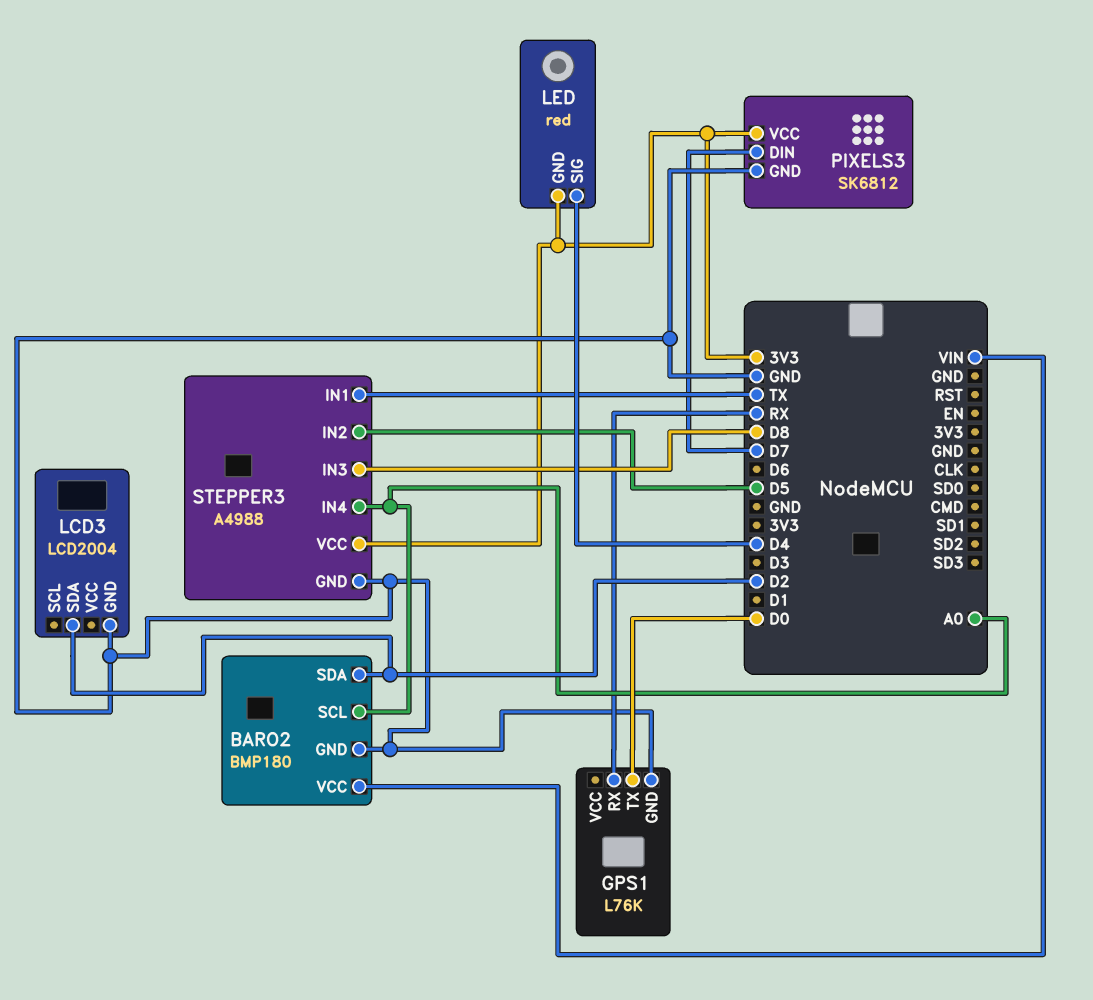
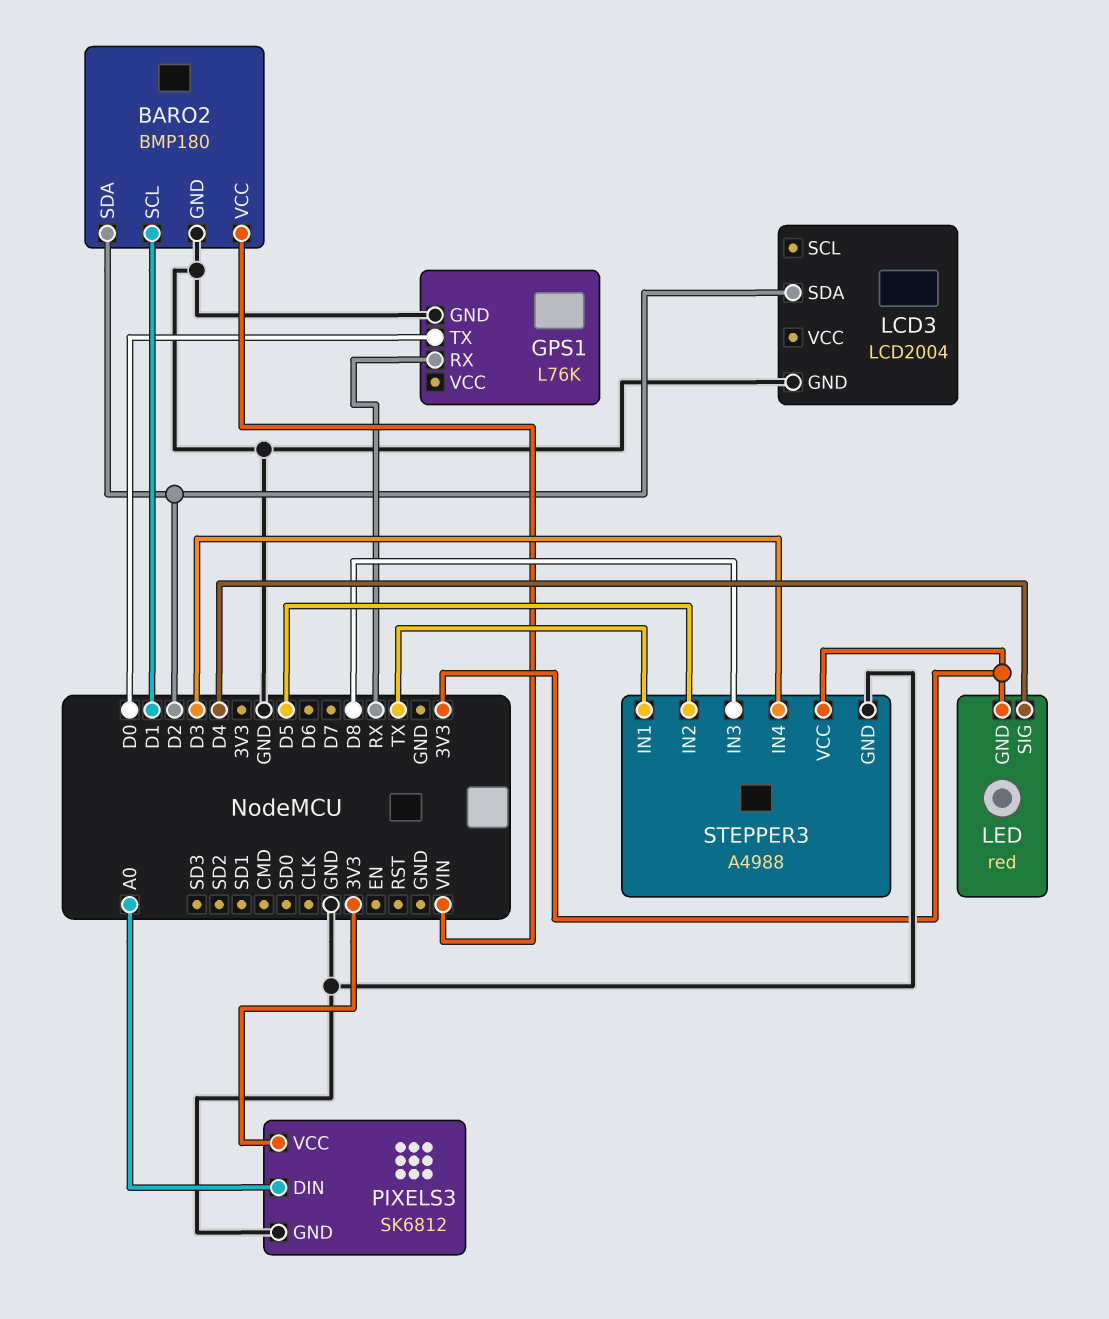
BARO2 pin SCL: A0 -> D1
PIXELS3 pin DIN: D7 -> A0
STEPPER3 pin IN4: A0 -> D3

